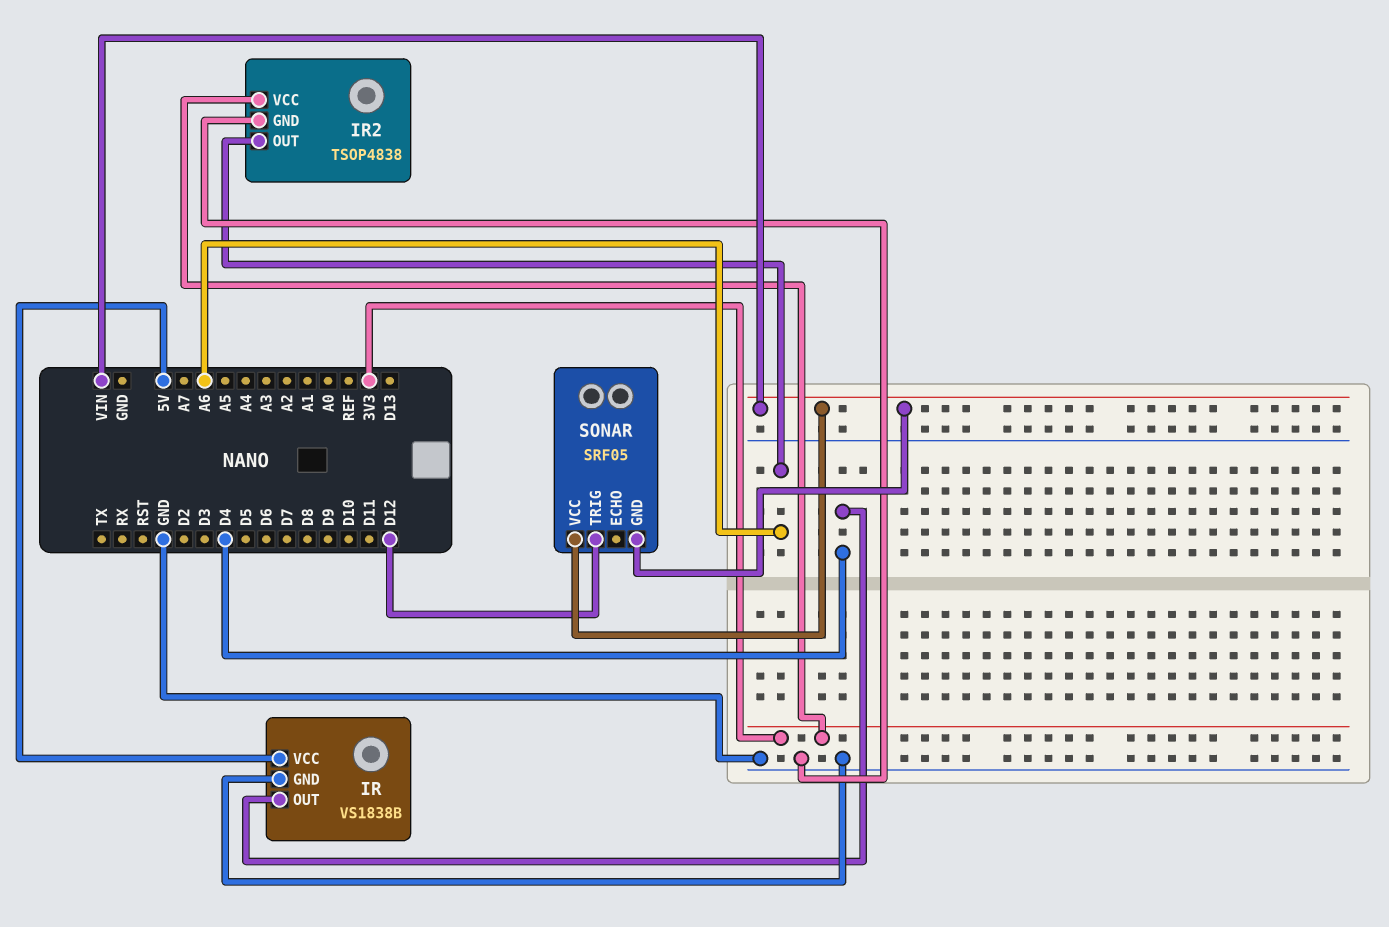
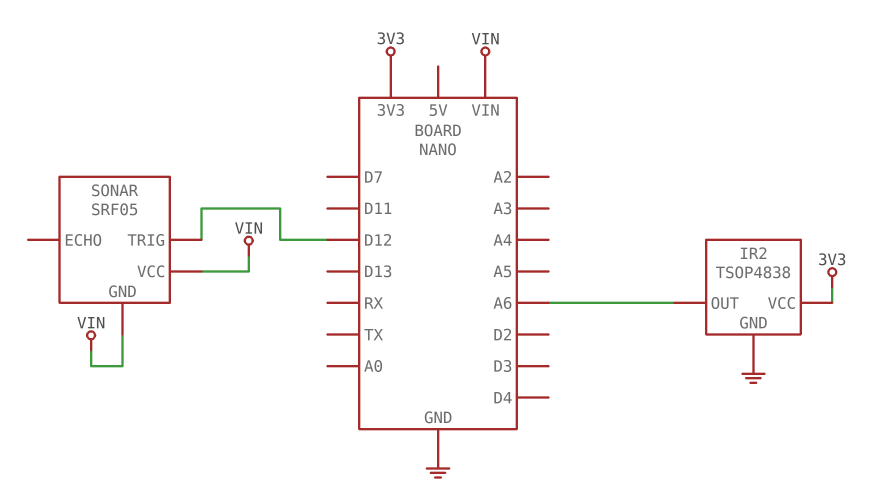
IR: VS1838B -> none
IR pin GND: GND -> none
IR pin OUT: D4 -> none
IR pin VCC: 5V -> none

